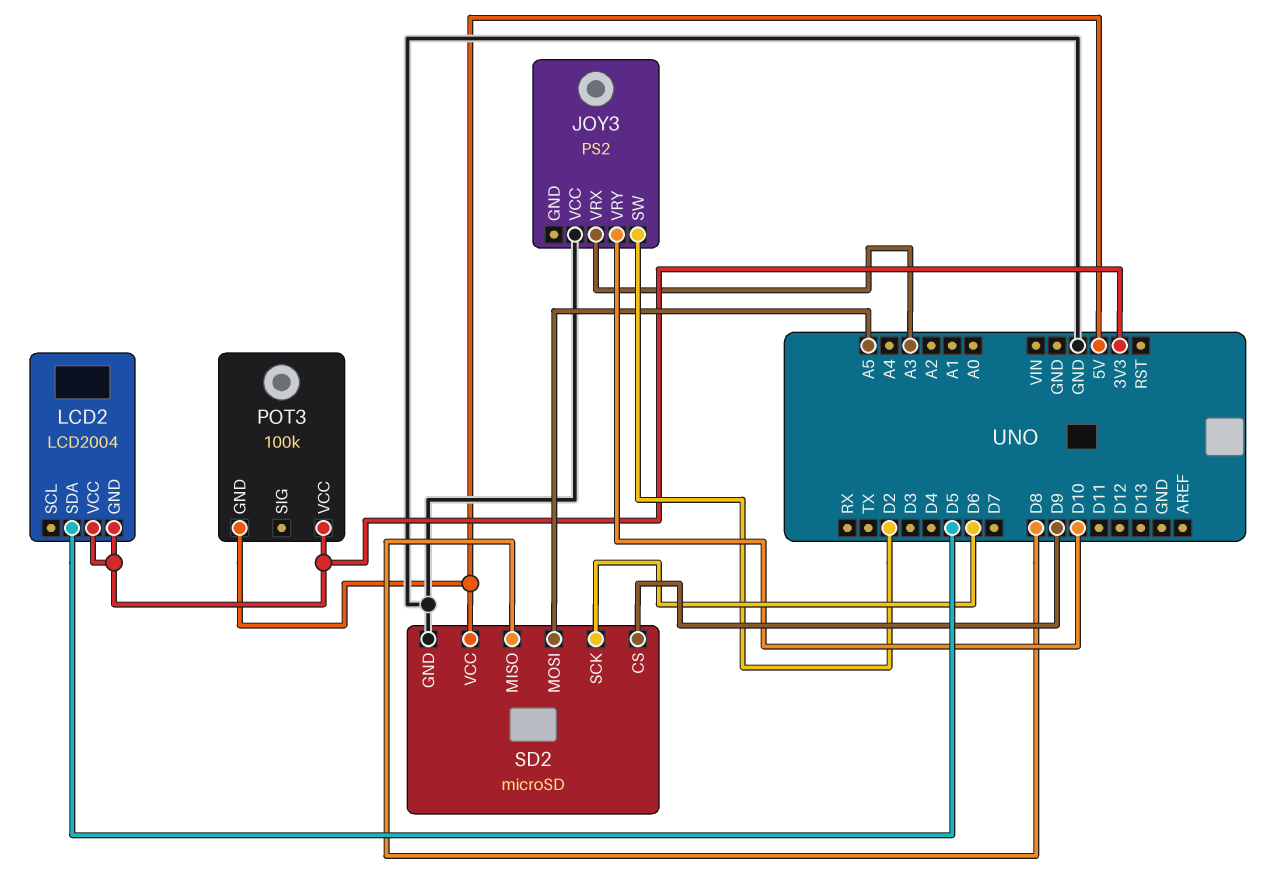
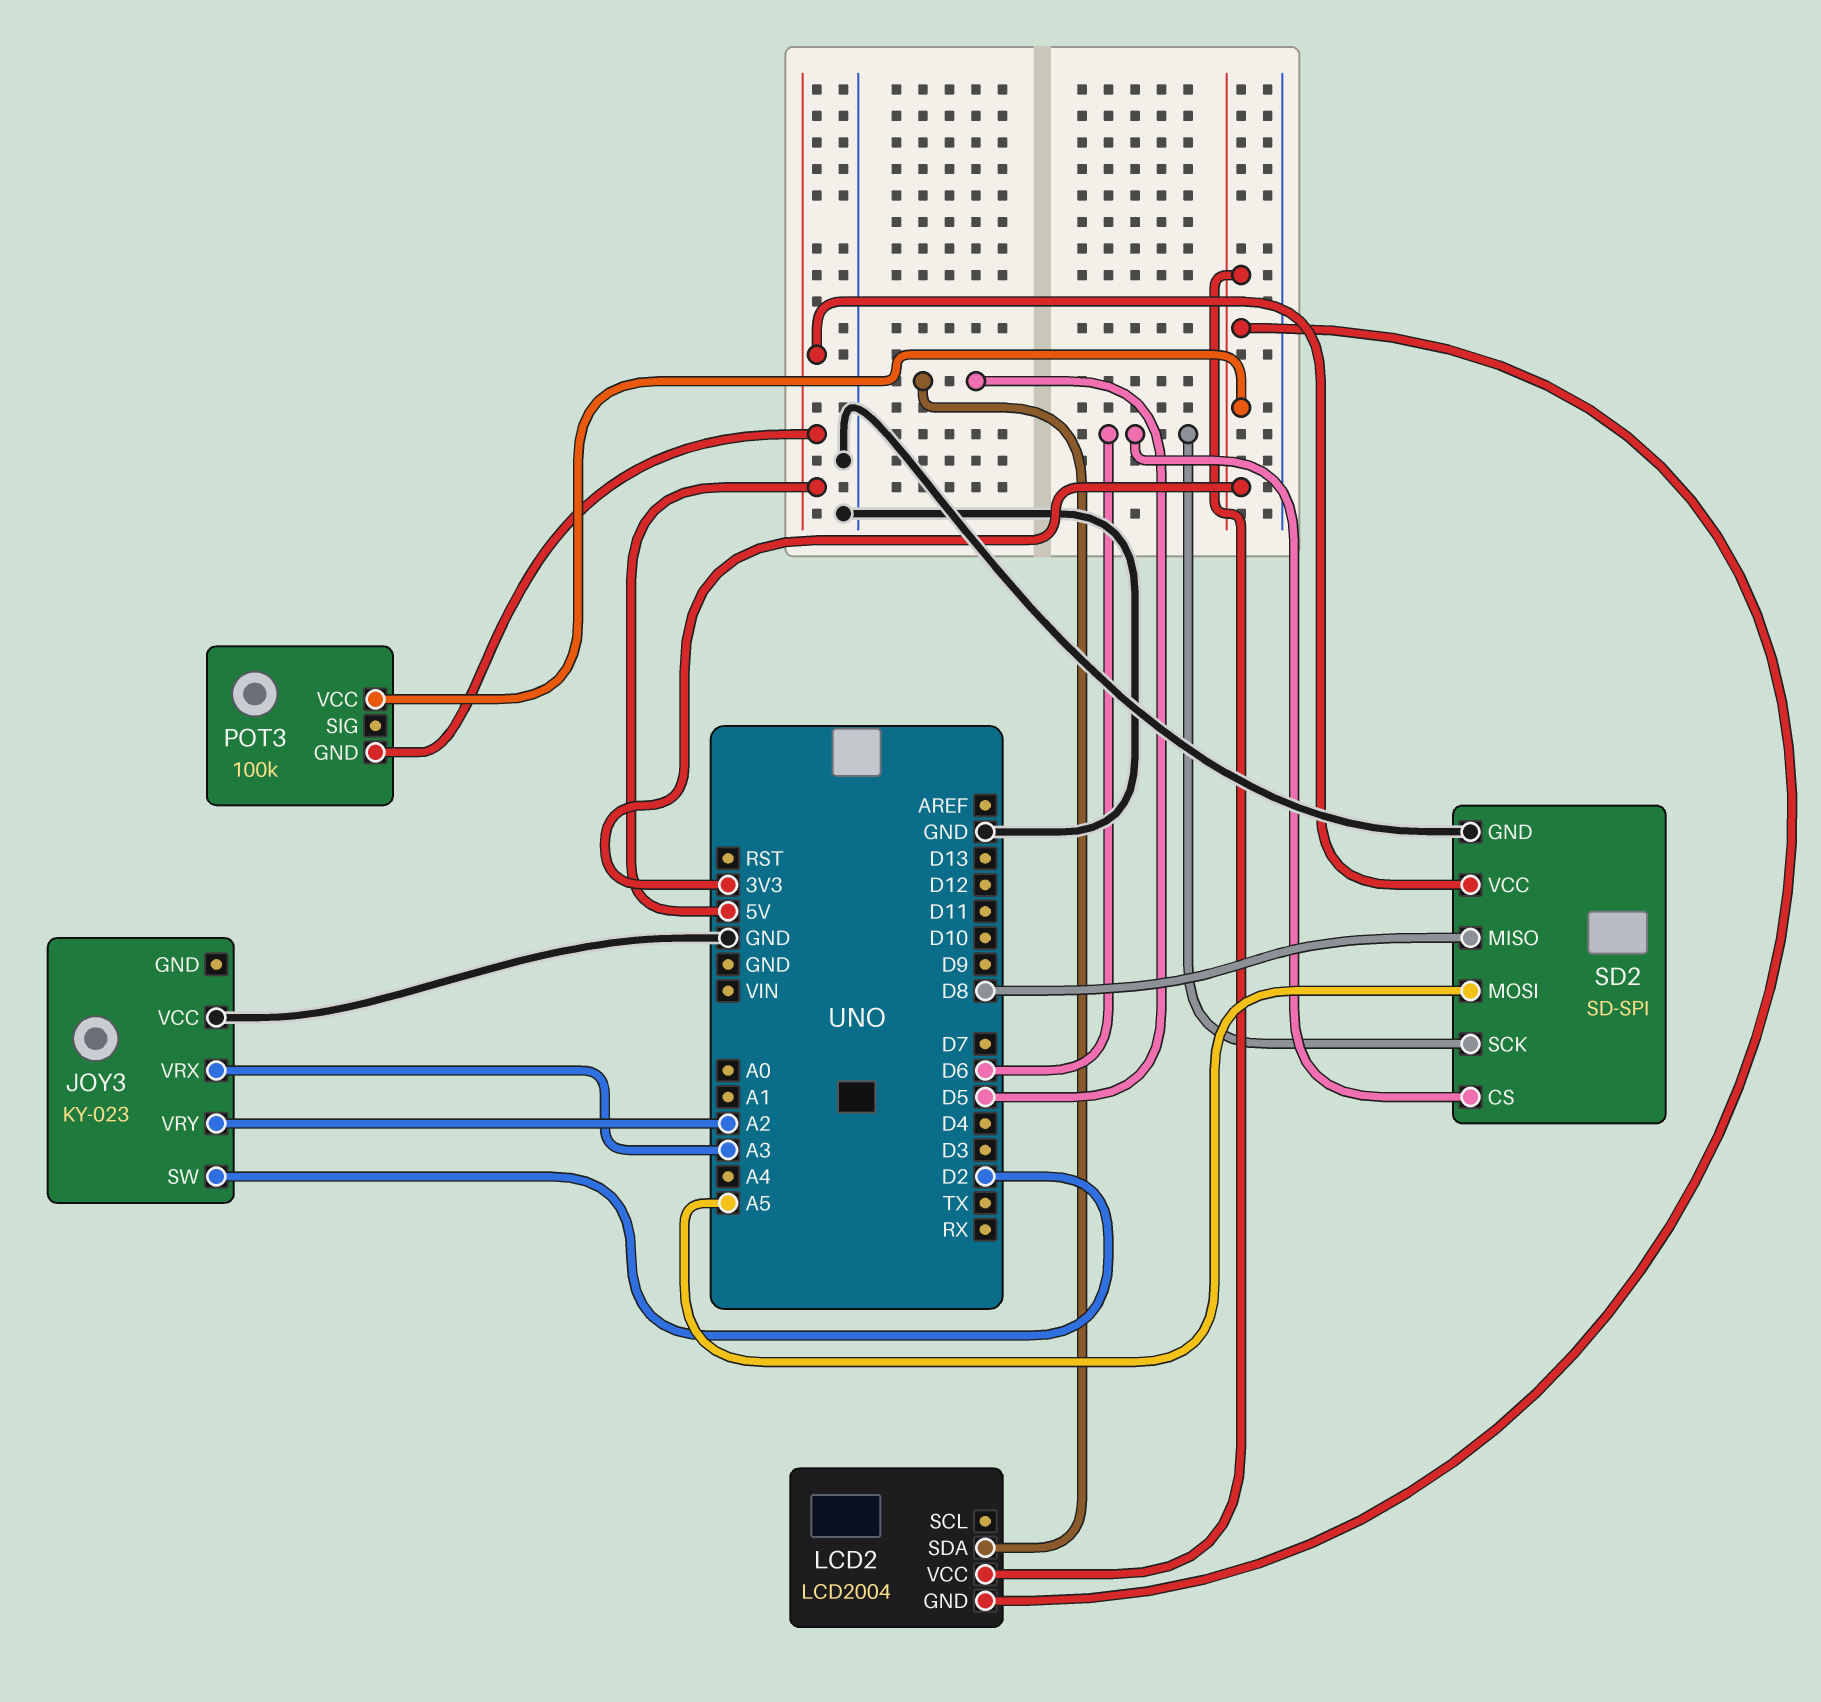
JOY3: PS2 -> KY-023
JOY3 pin VRY: D10 -> A2
SD2: microSD -> SD-SPI
SD2 pin CS: D9 -> D6

